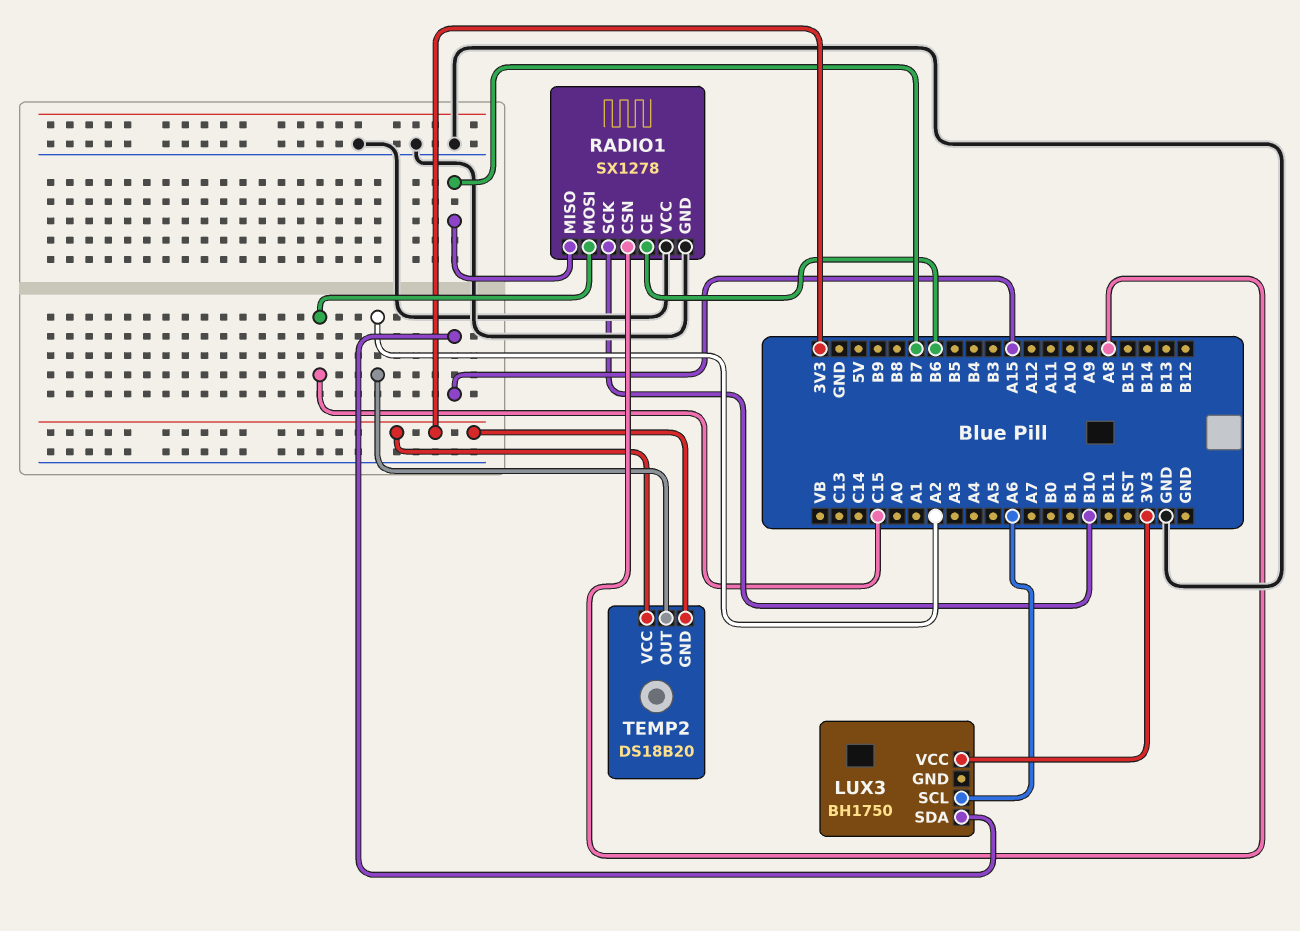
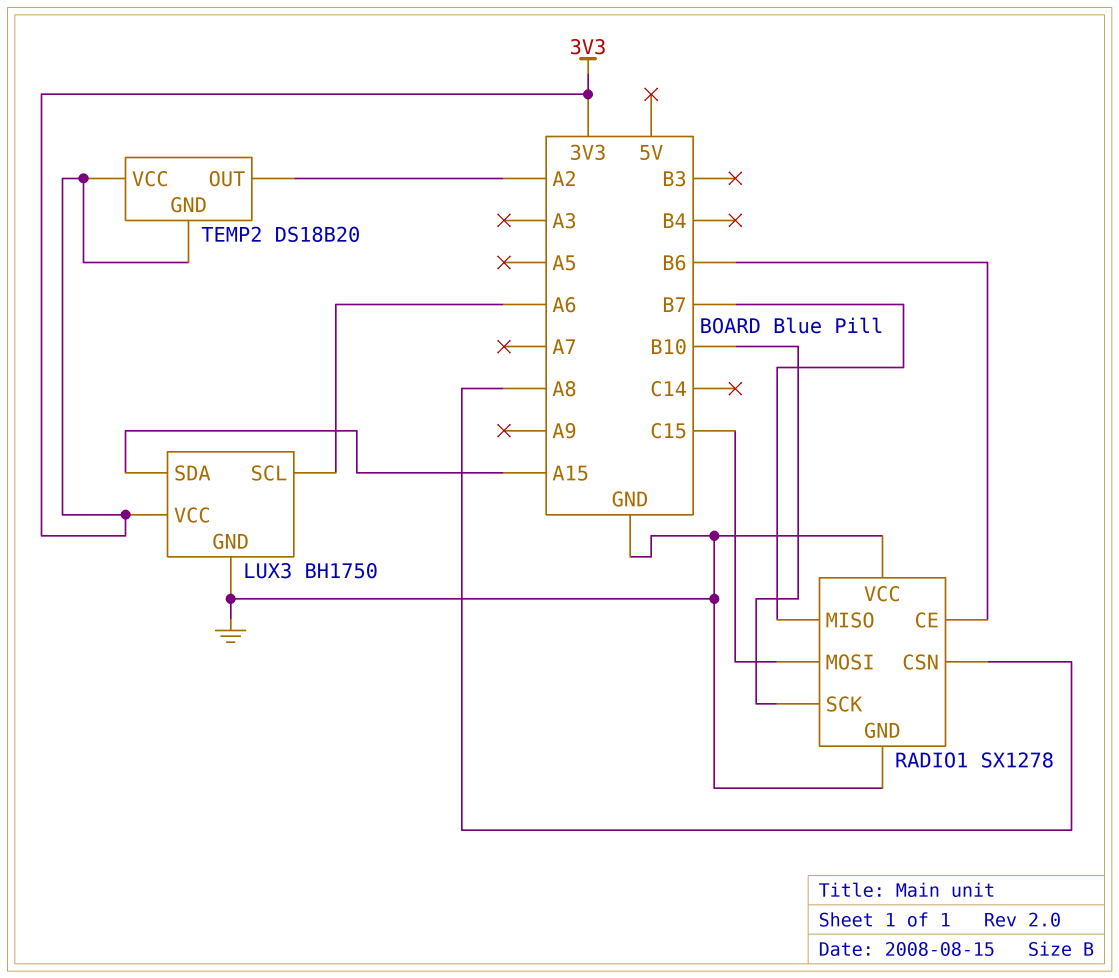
LUX3 pin GND: none -> GND

